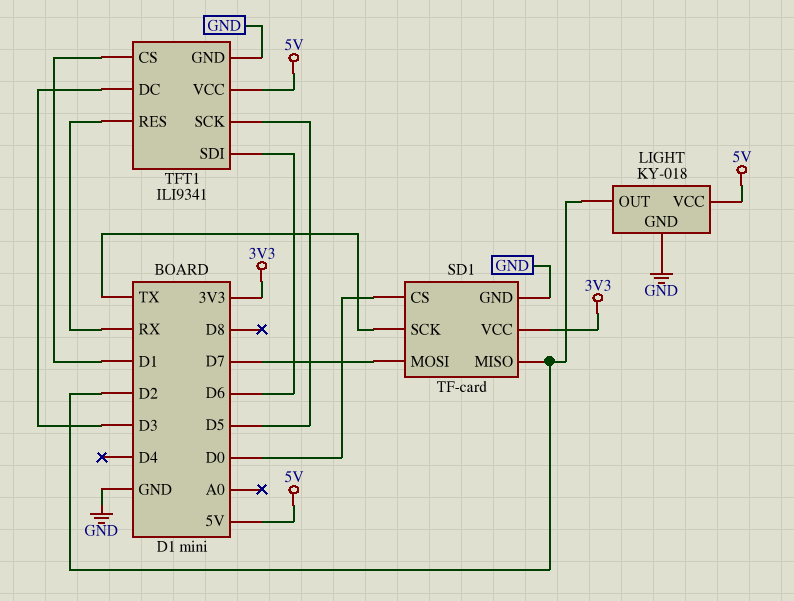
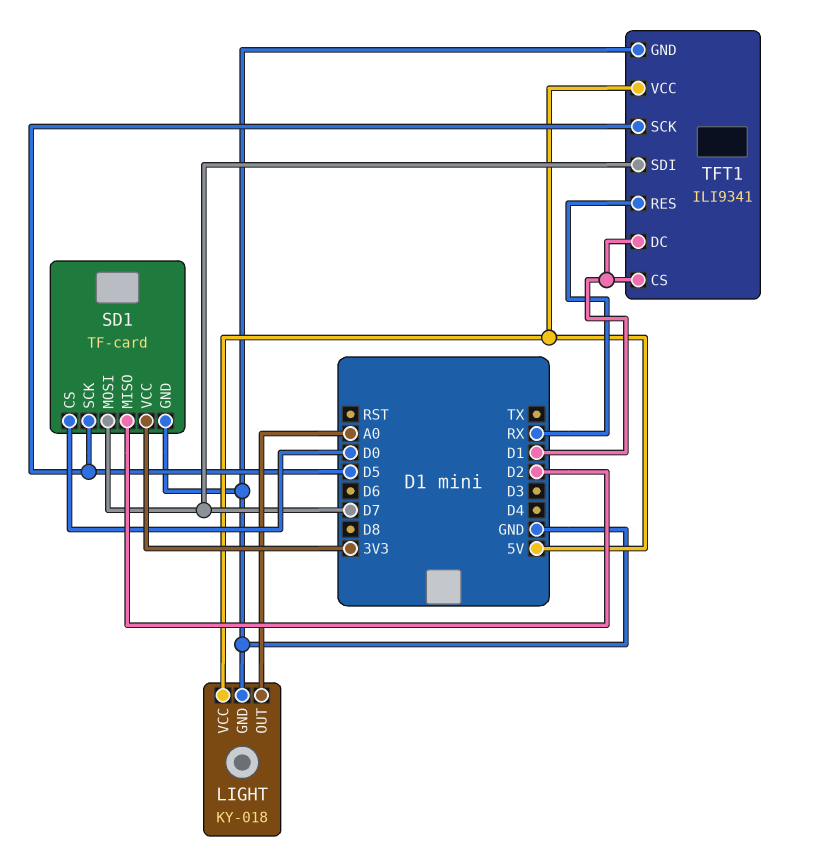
LIGHT pin OUT: D2 -> A0
SD1 pin SCK: TX -> D5
TFT1 pin DC: D3 -> D1
TFT1 pin SDI: D6 -> D7

